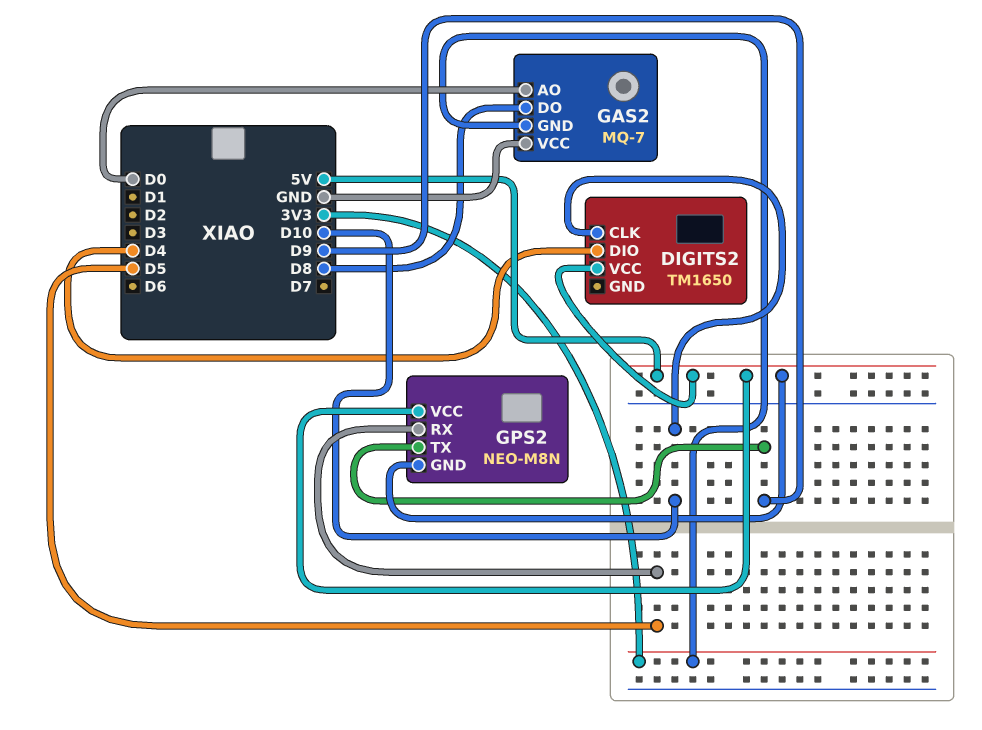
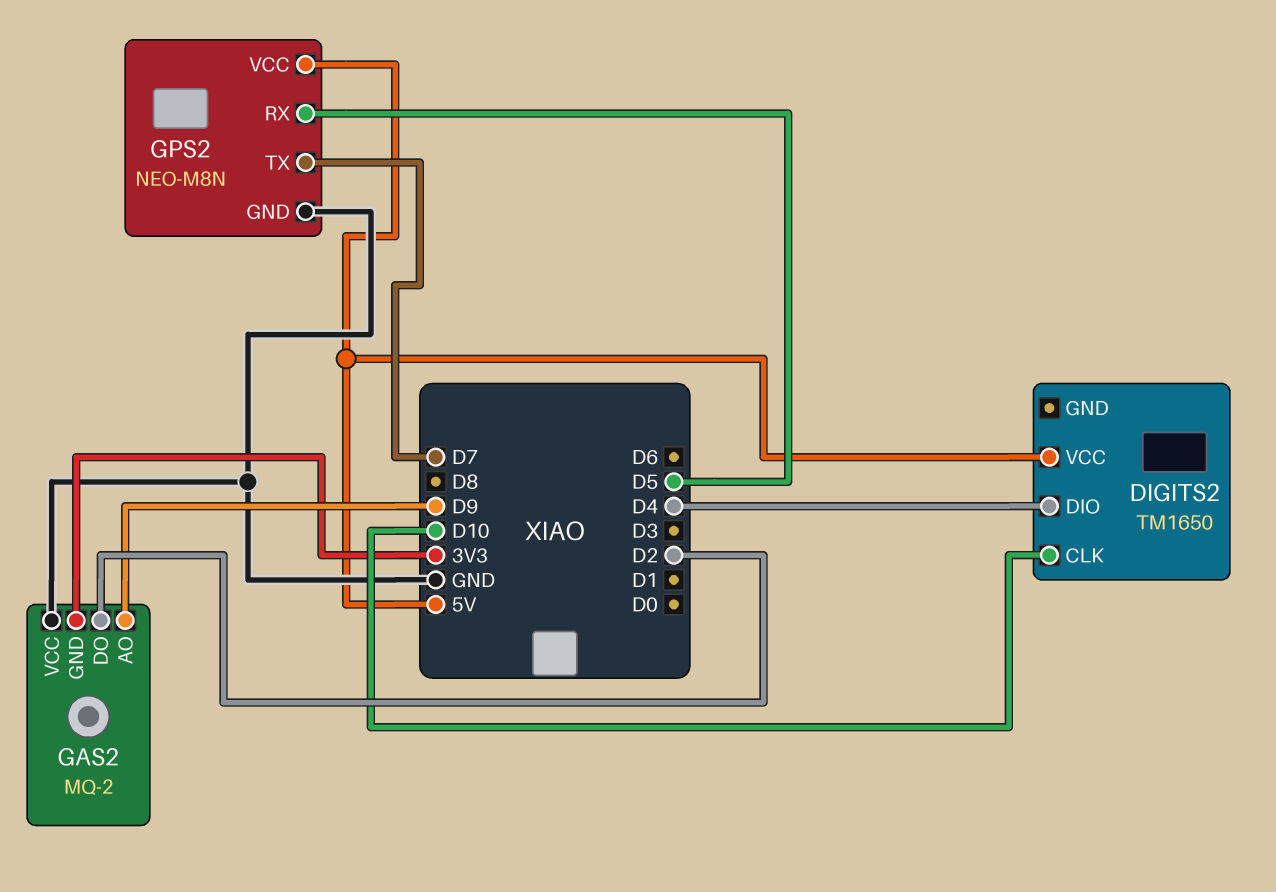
GAS2: MQ-7 -> MQ-2
GAS2 pin AO: D0 -> D9
GAS2 pin DO: D8 -> D2
GPS2 pin GND: 5V -> GND
GPS2 pin TX: D9 -> D7

